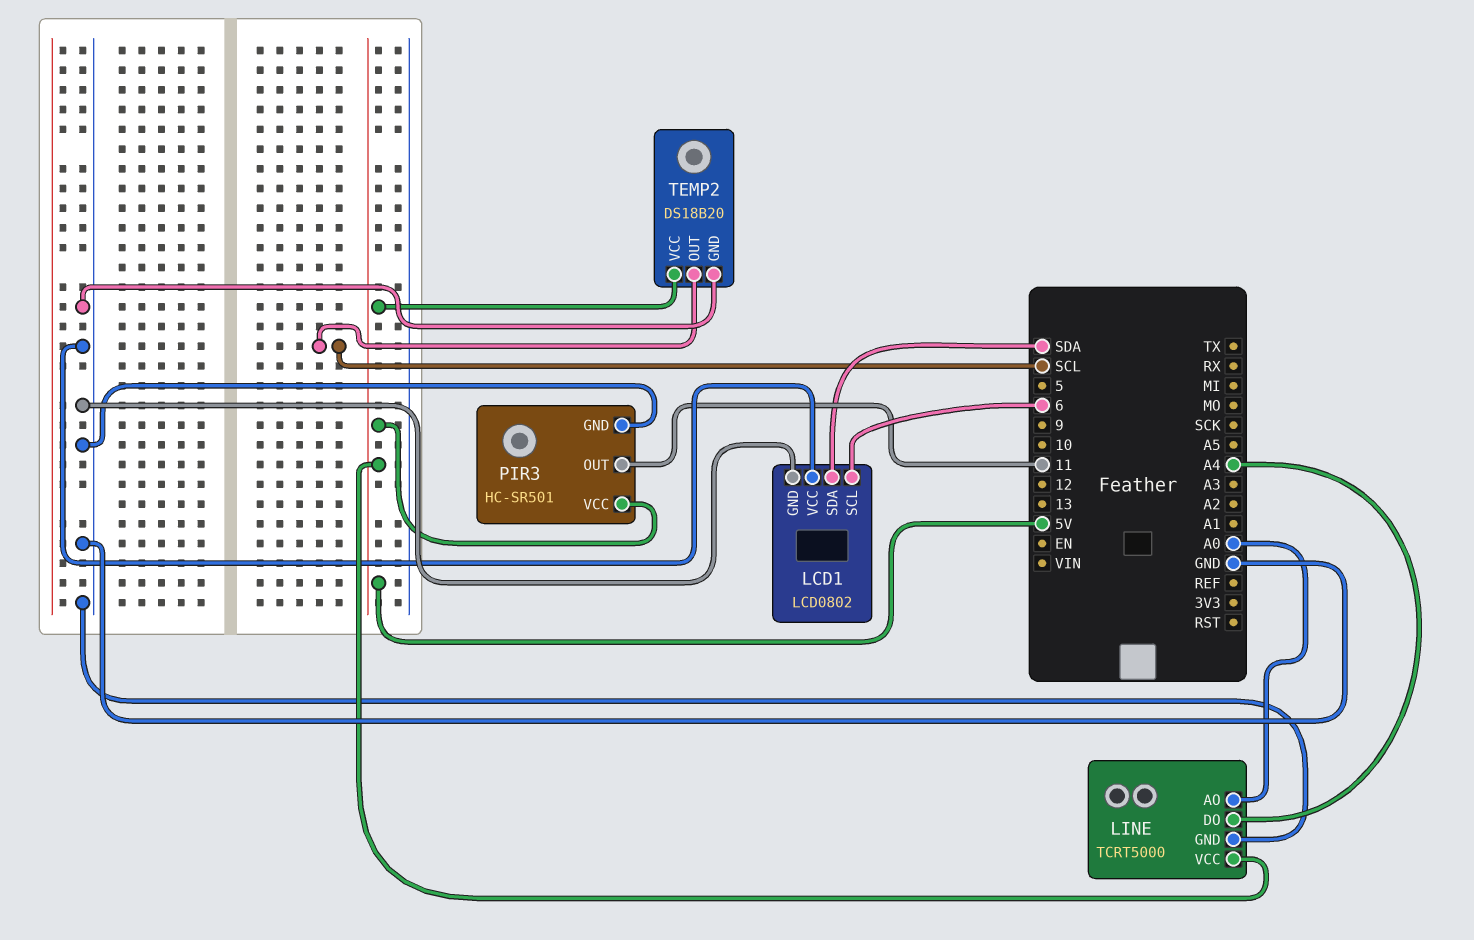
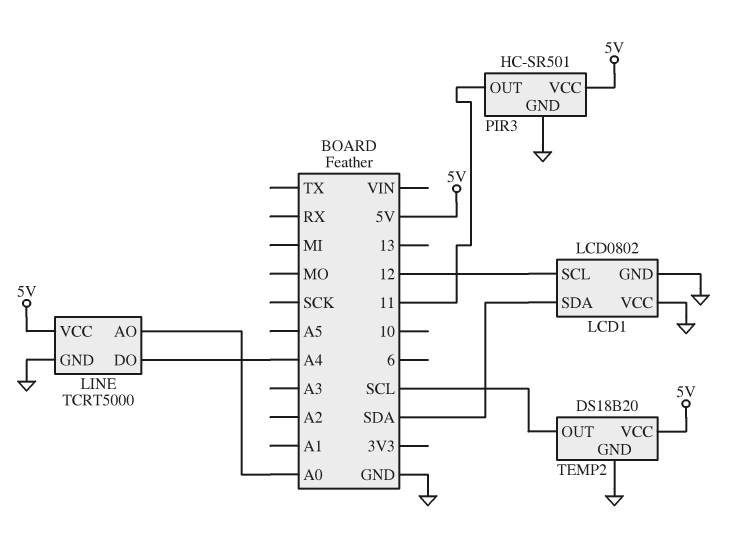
LCD1 pin SCL: 6 -> 12

